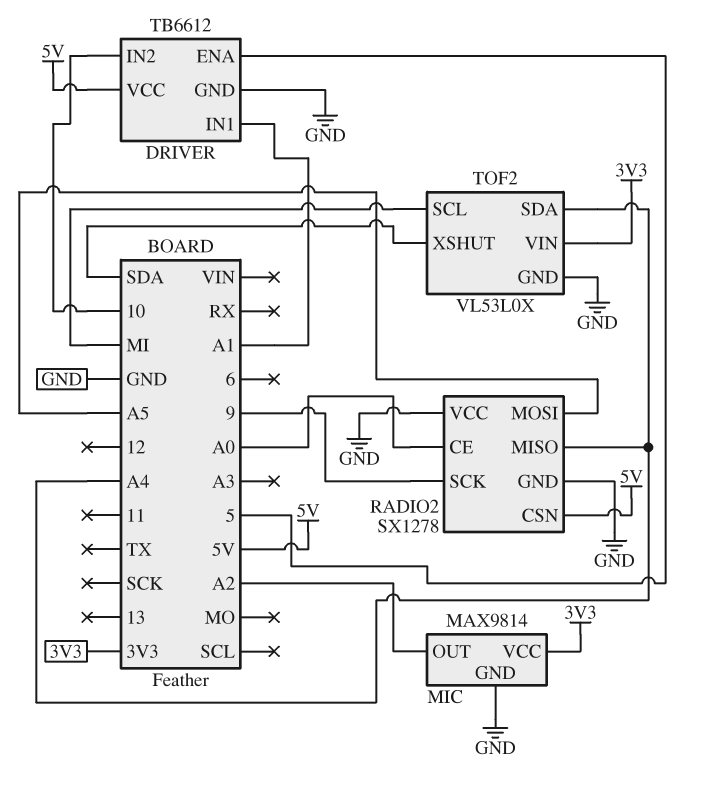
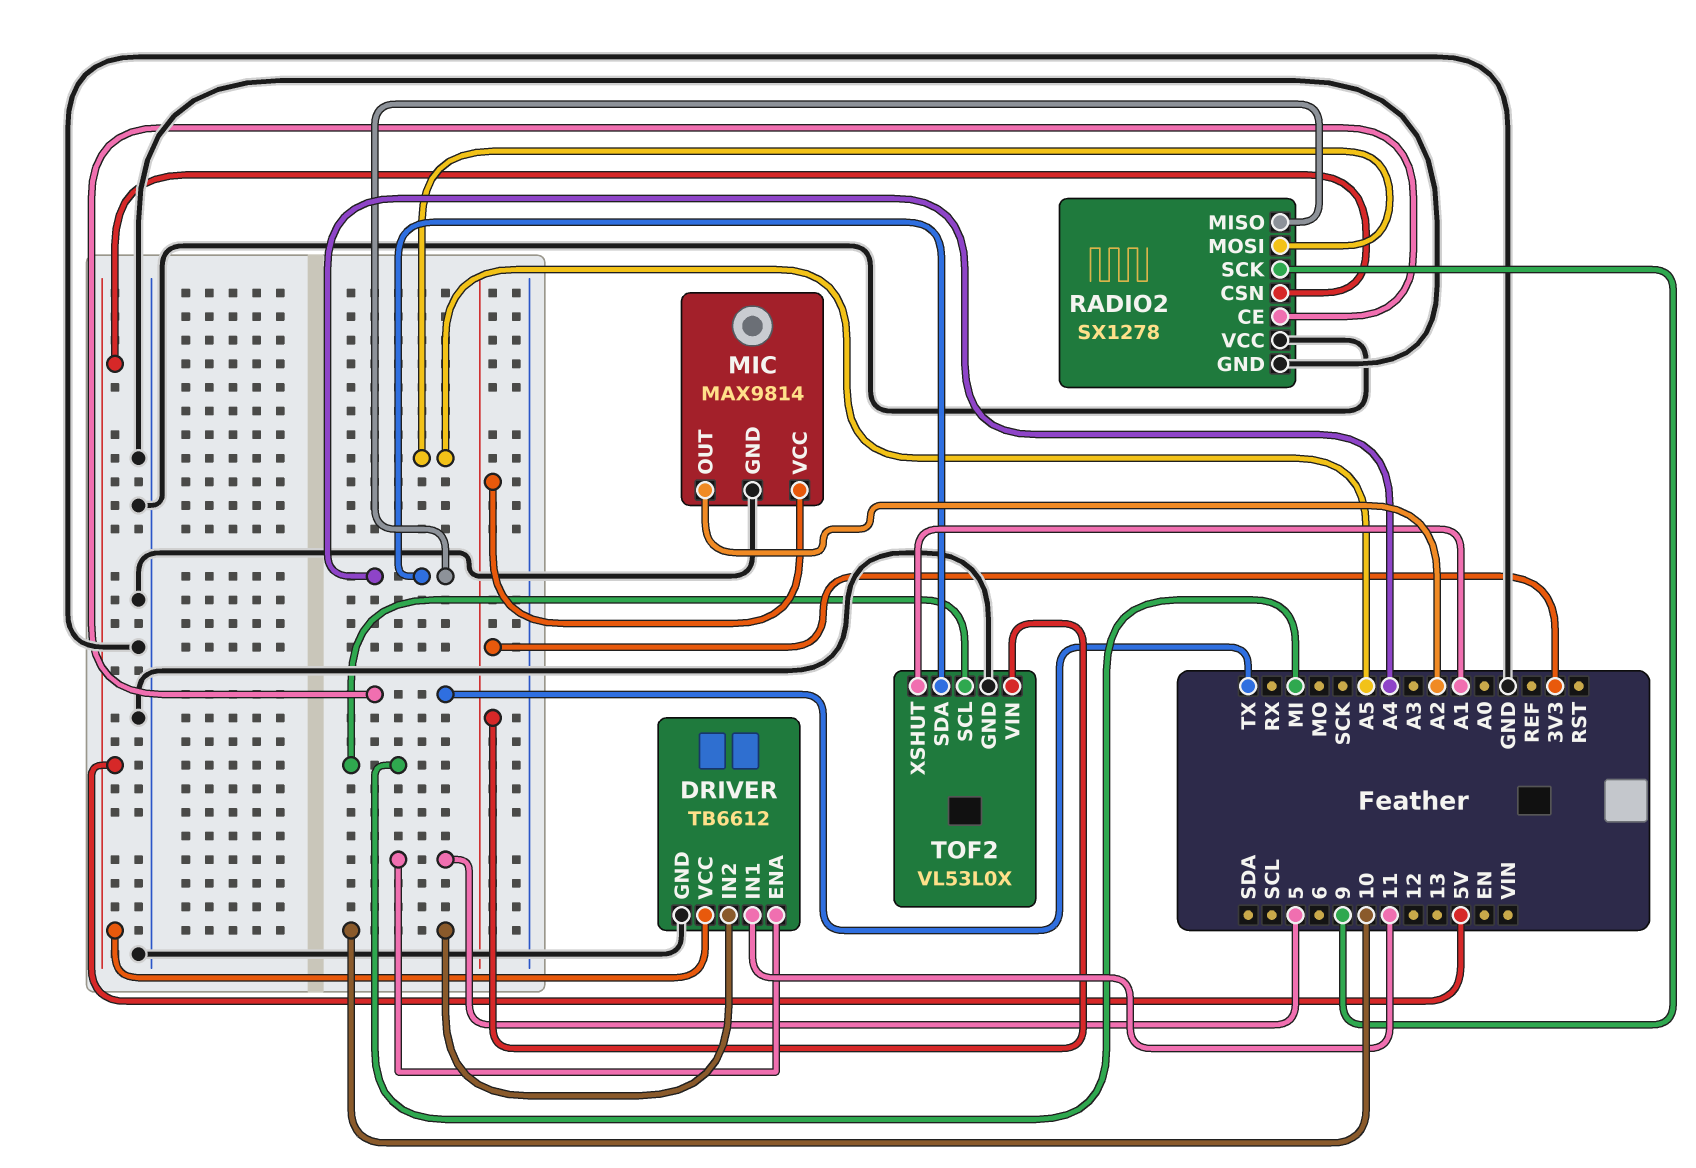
DRIVER pin IN1: A1 -> 11
RADIO2 pin CE: A0 -> TX
TOF2 pin XSHUT: SDA -> A1

